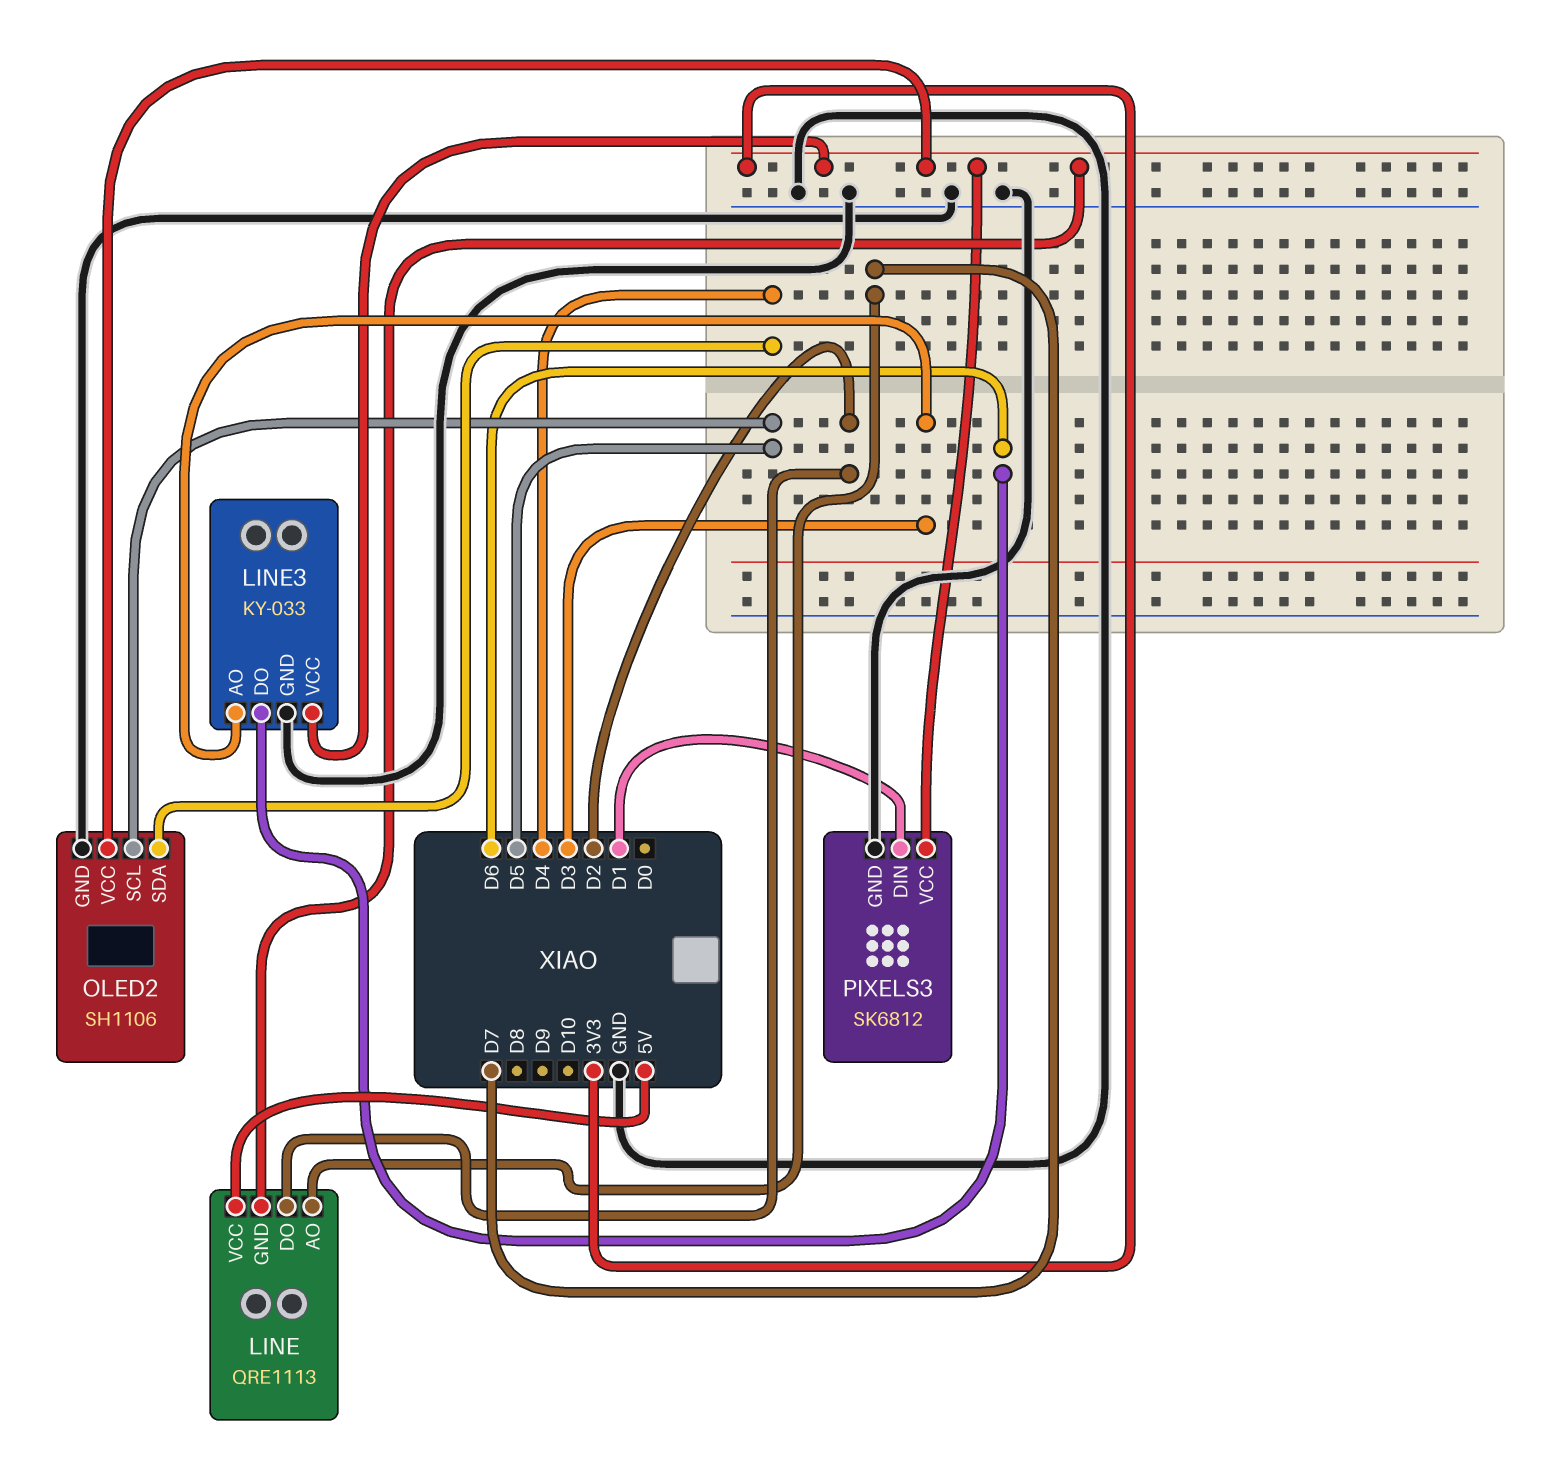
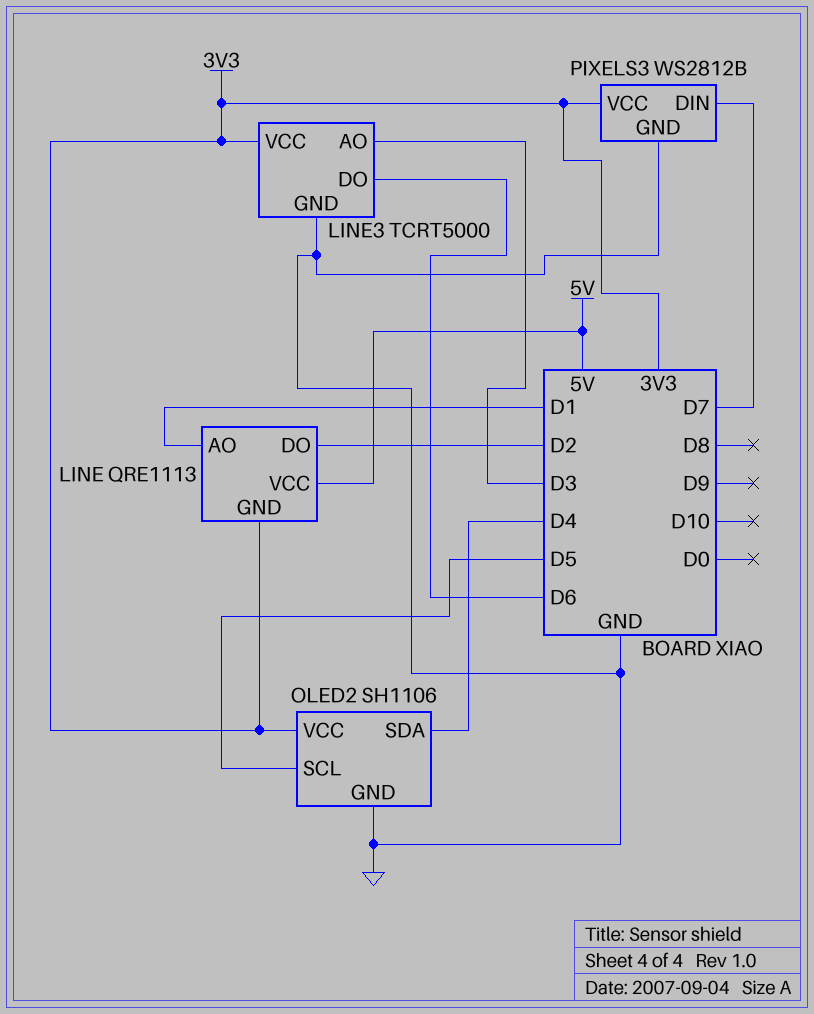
LINE pin AO: D7 -> D1
LINE3: KY-033 -> TCRT5000
PIXELS3: SK6812 -> WS2812B
PIXELS3 pin DIN: D1 -> D7

